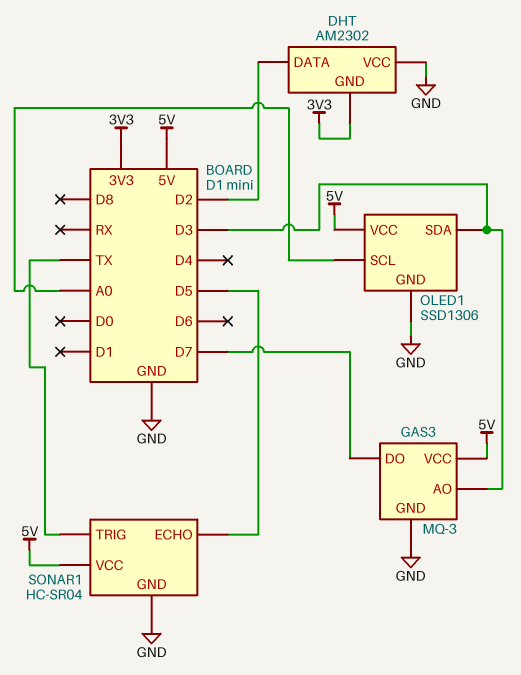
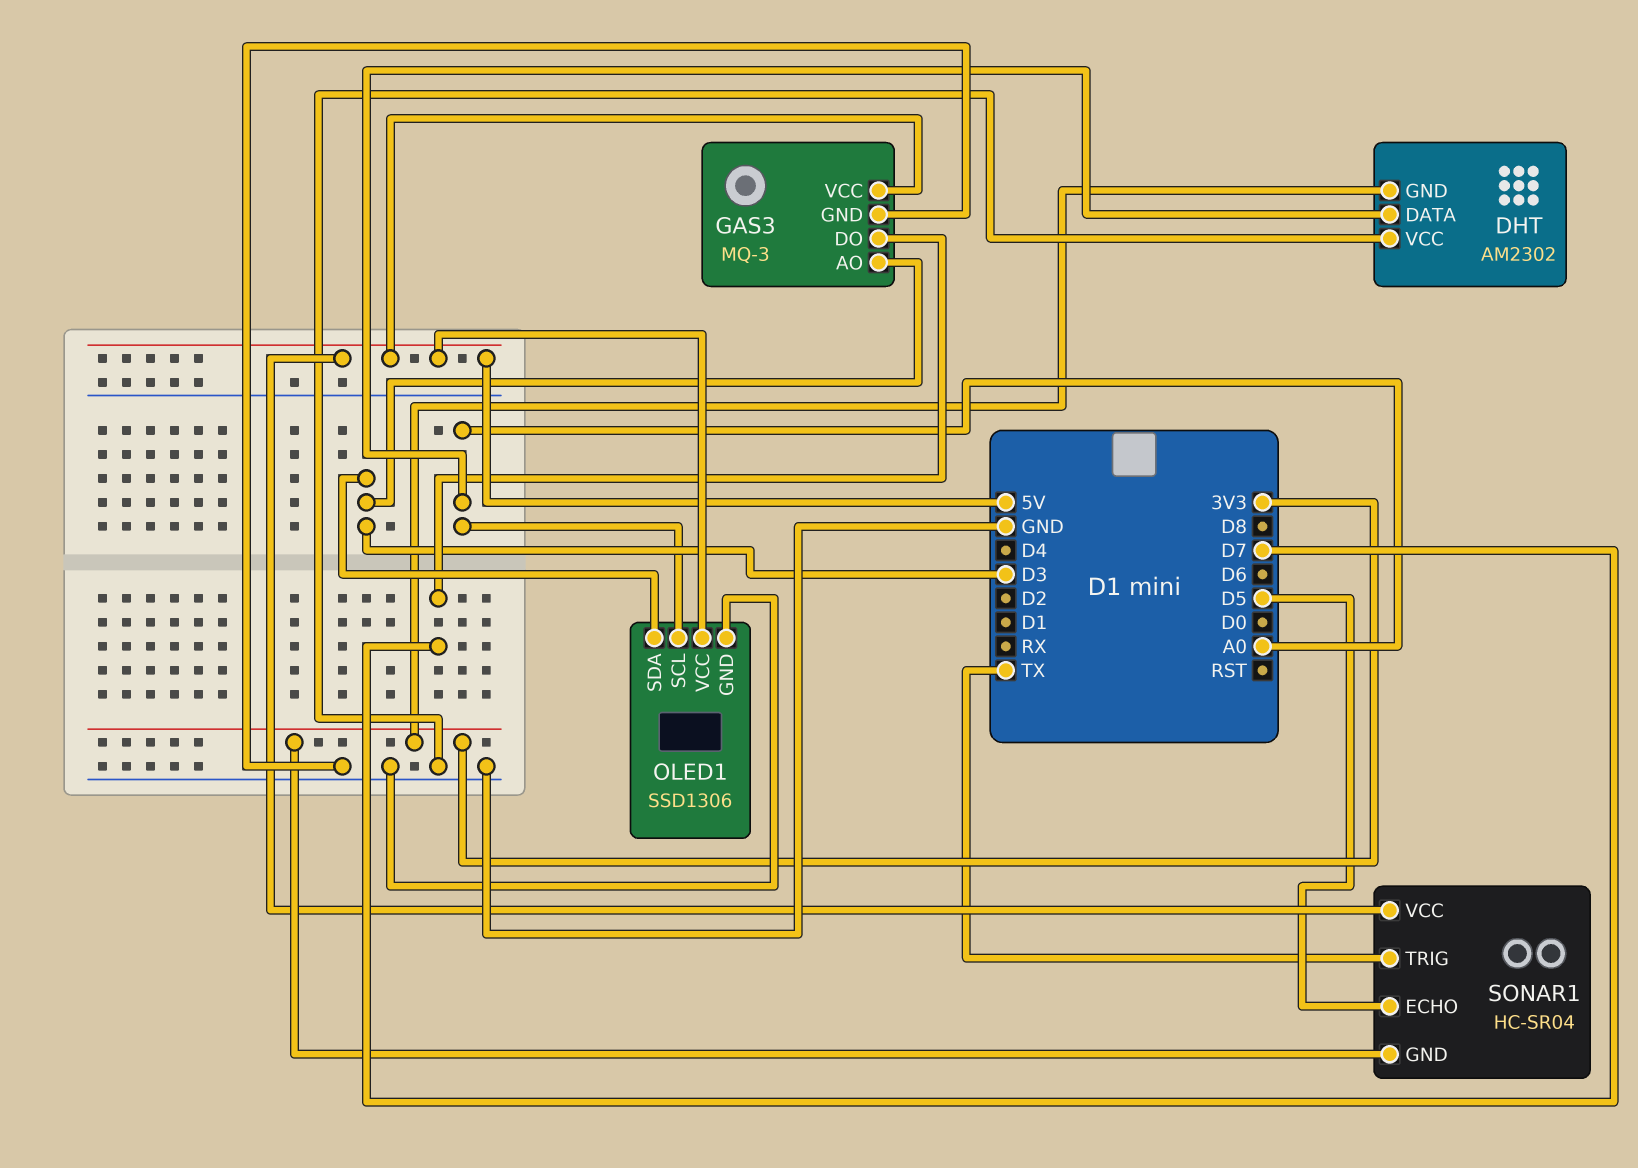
DHT pin DATA: D2 -> A0
SONAR1 pin GND: GND -> 3V3

